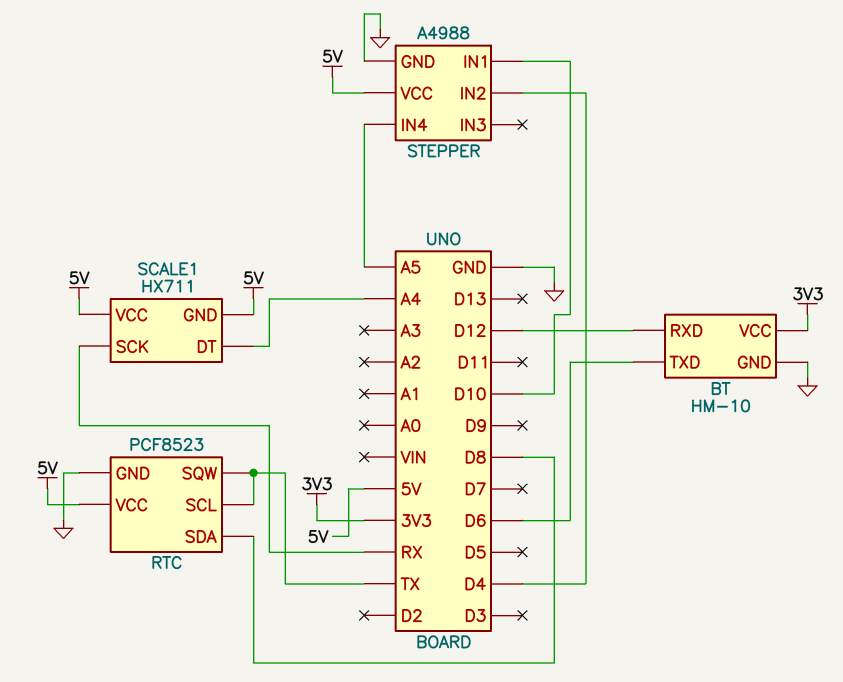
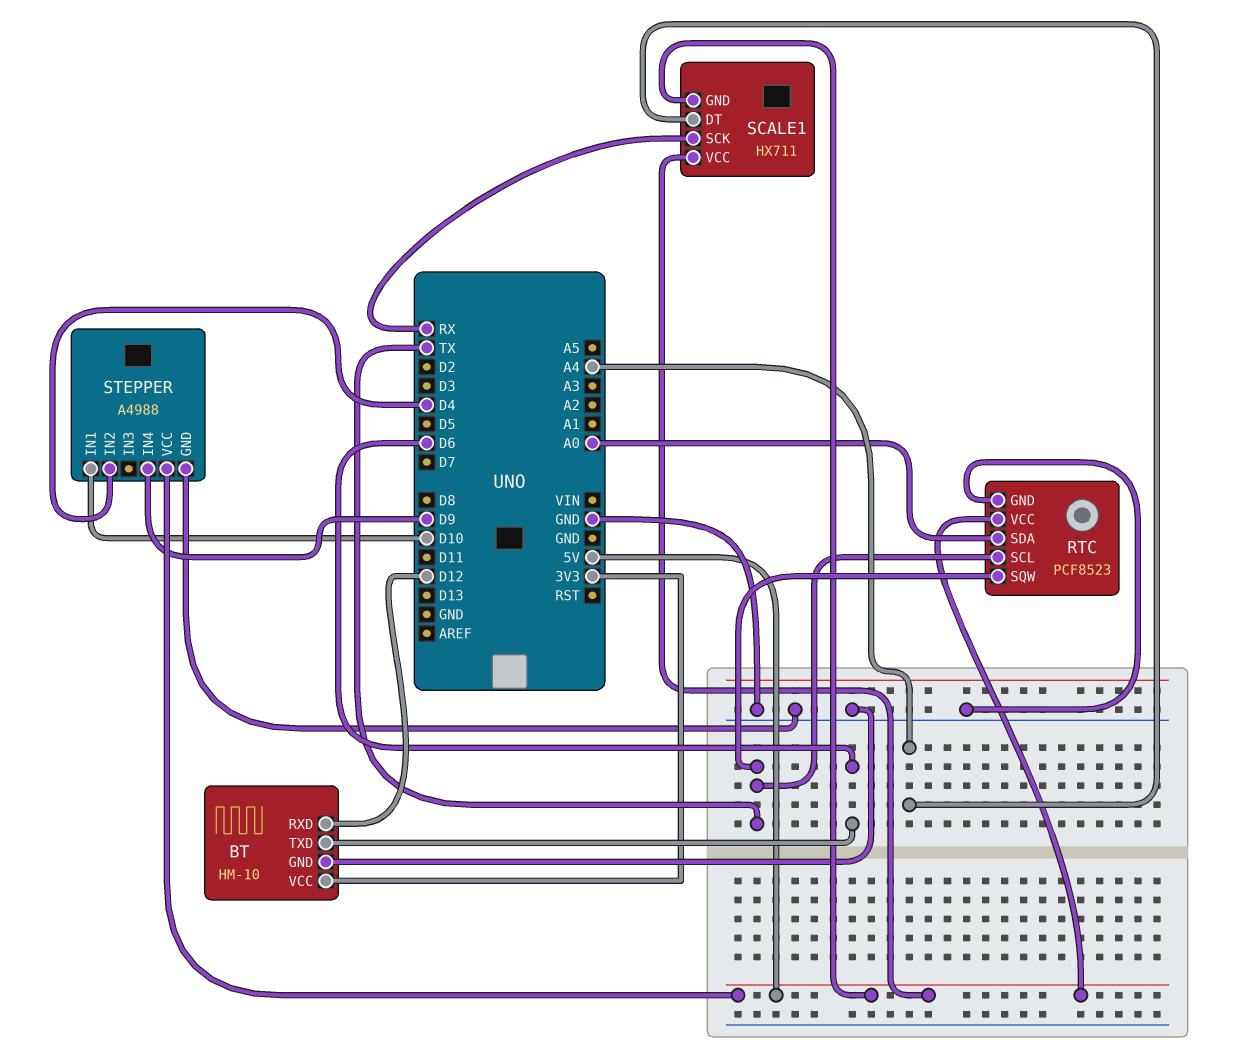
RTC pin SDA: D8 -> A0
STEPPER pin IN4: A5 -> D9

